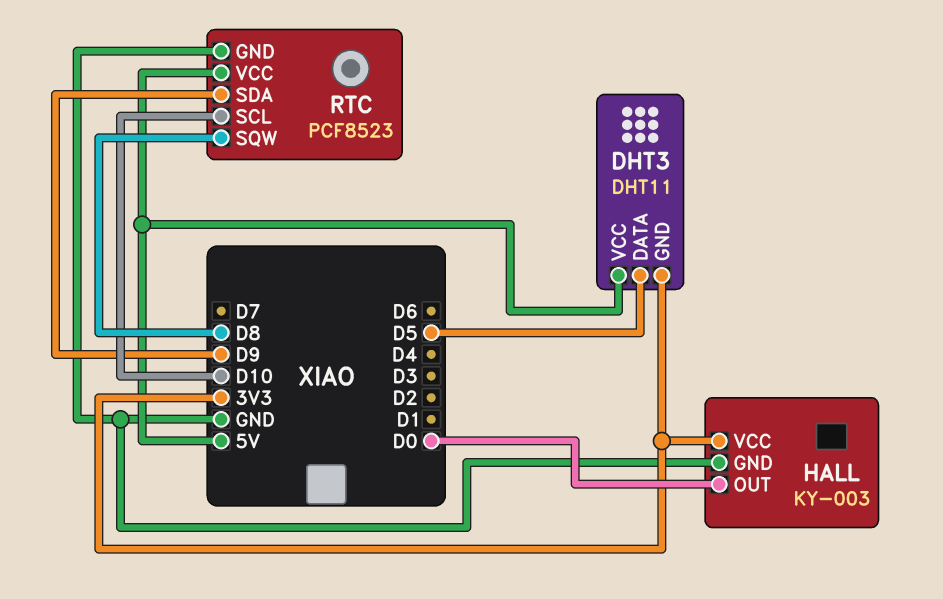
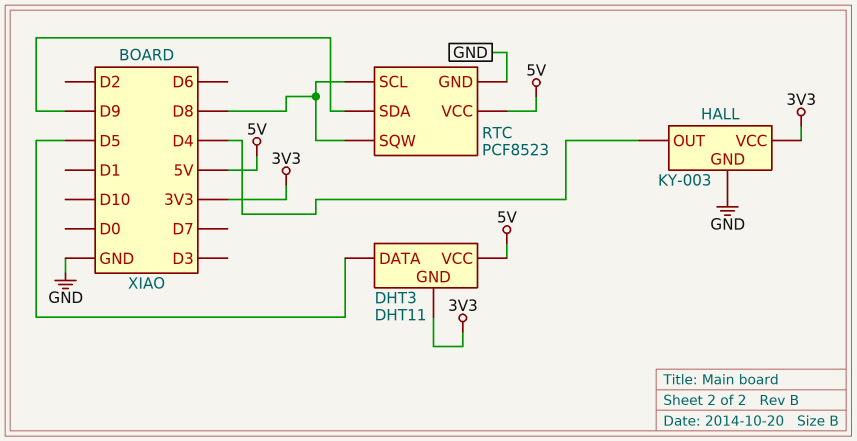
HALL pin OUT: D0 -> D4
RTC pin SCL: D10 -> D8

